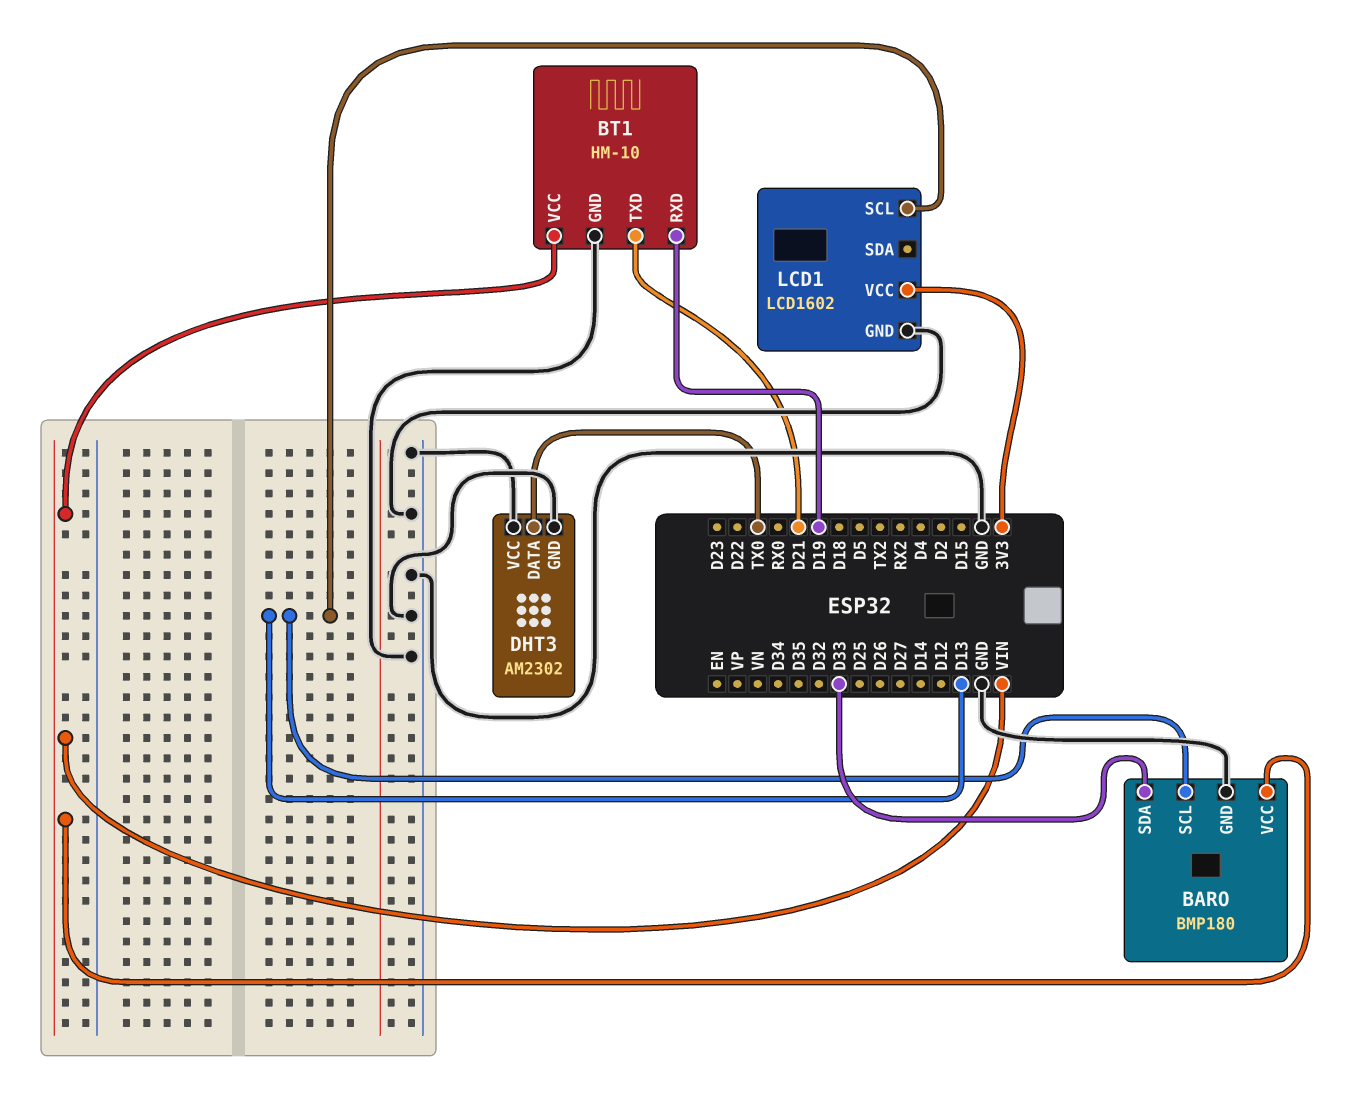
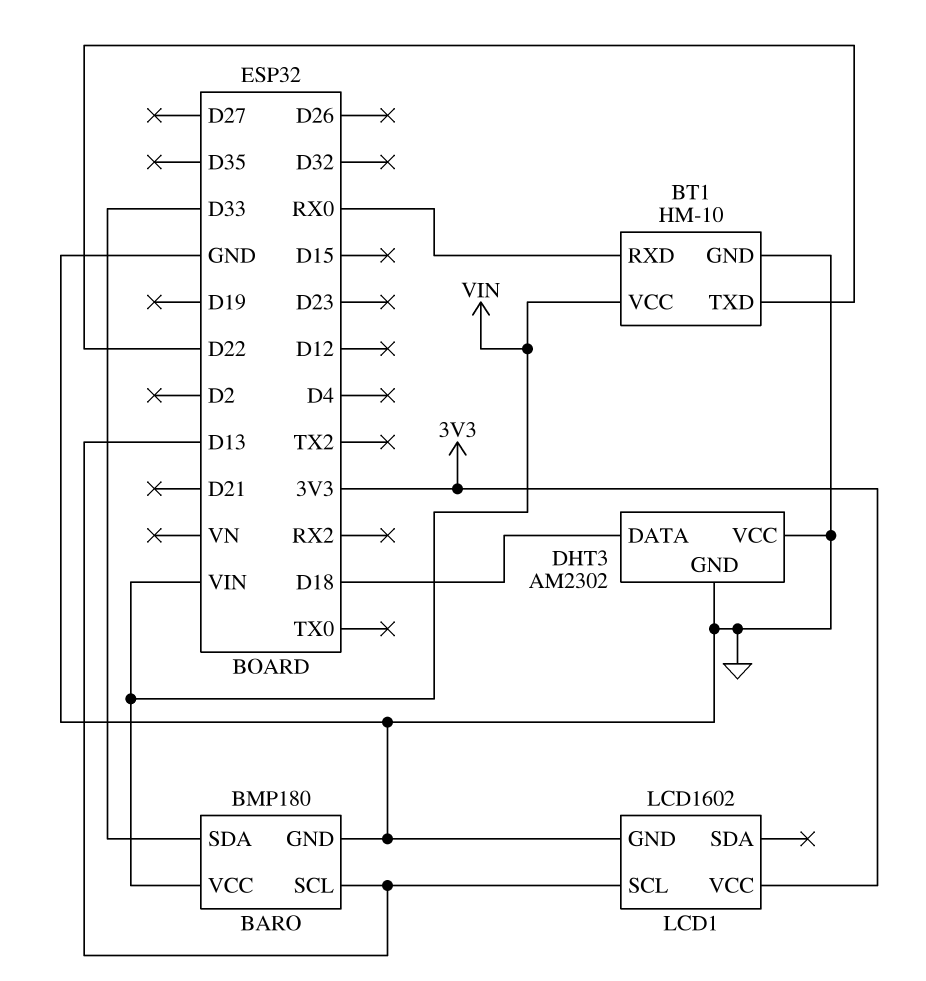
BT1 pin RXD: D19 -> RX0
BT1 pin TXD: D21 -> D22
DHT3 pin DATA: TX0 -> D18

